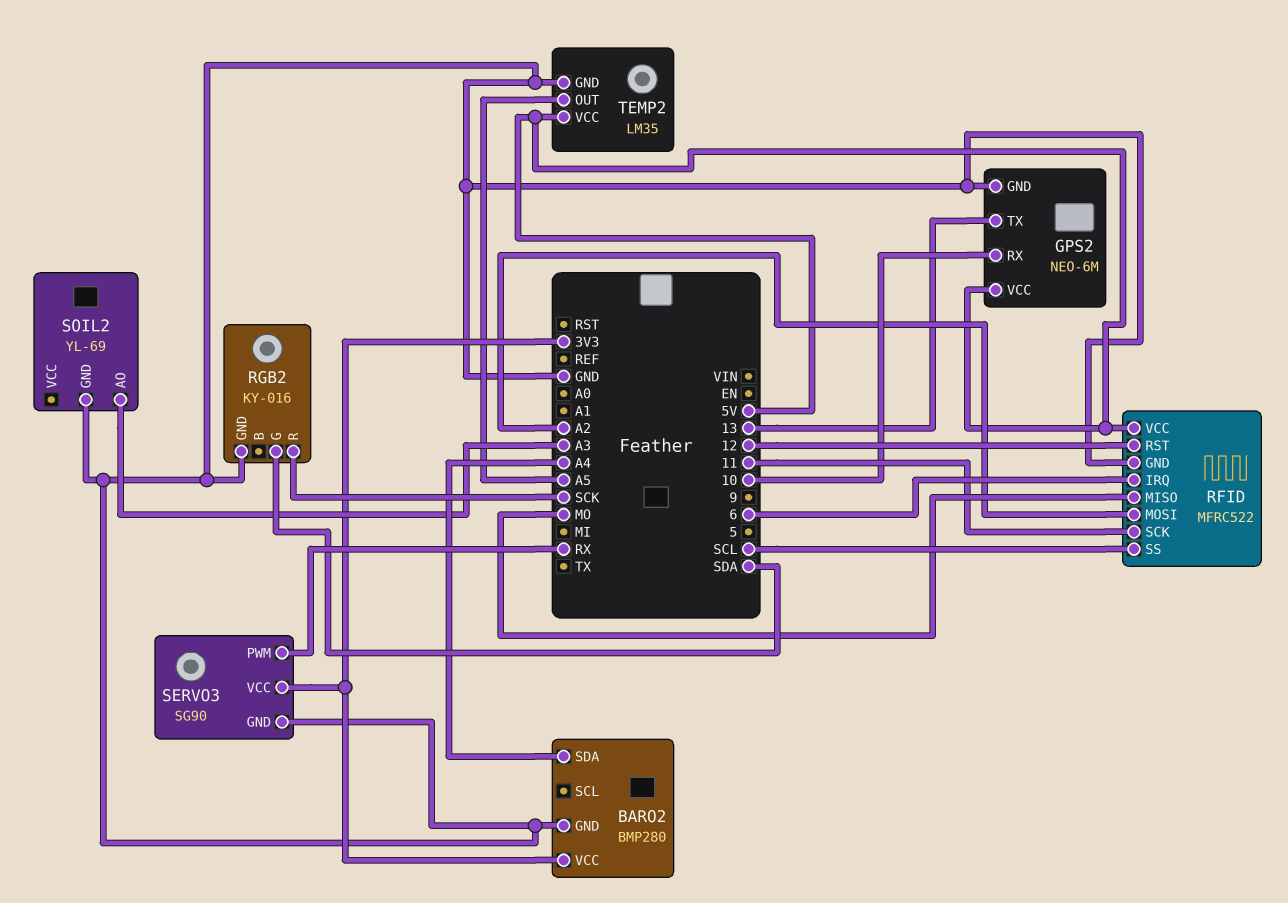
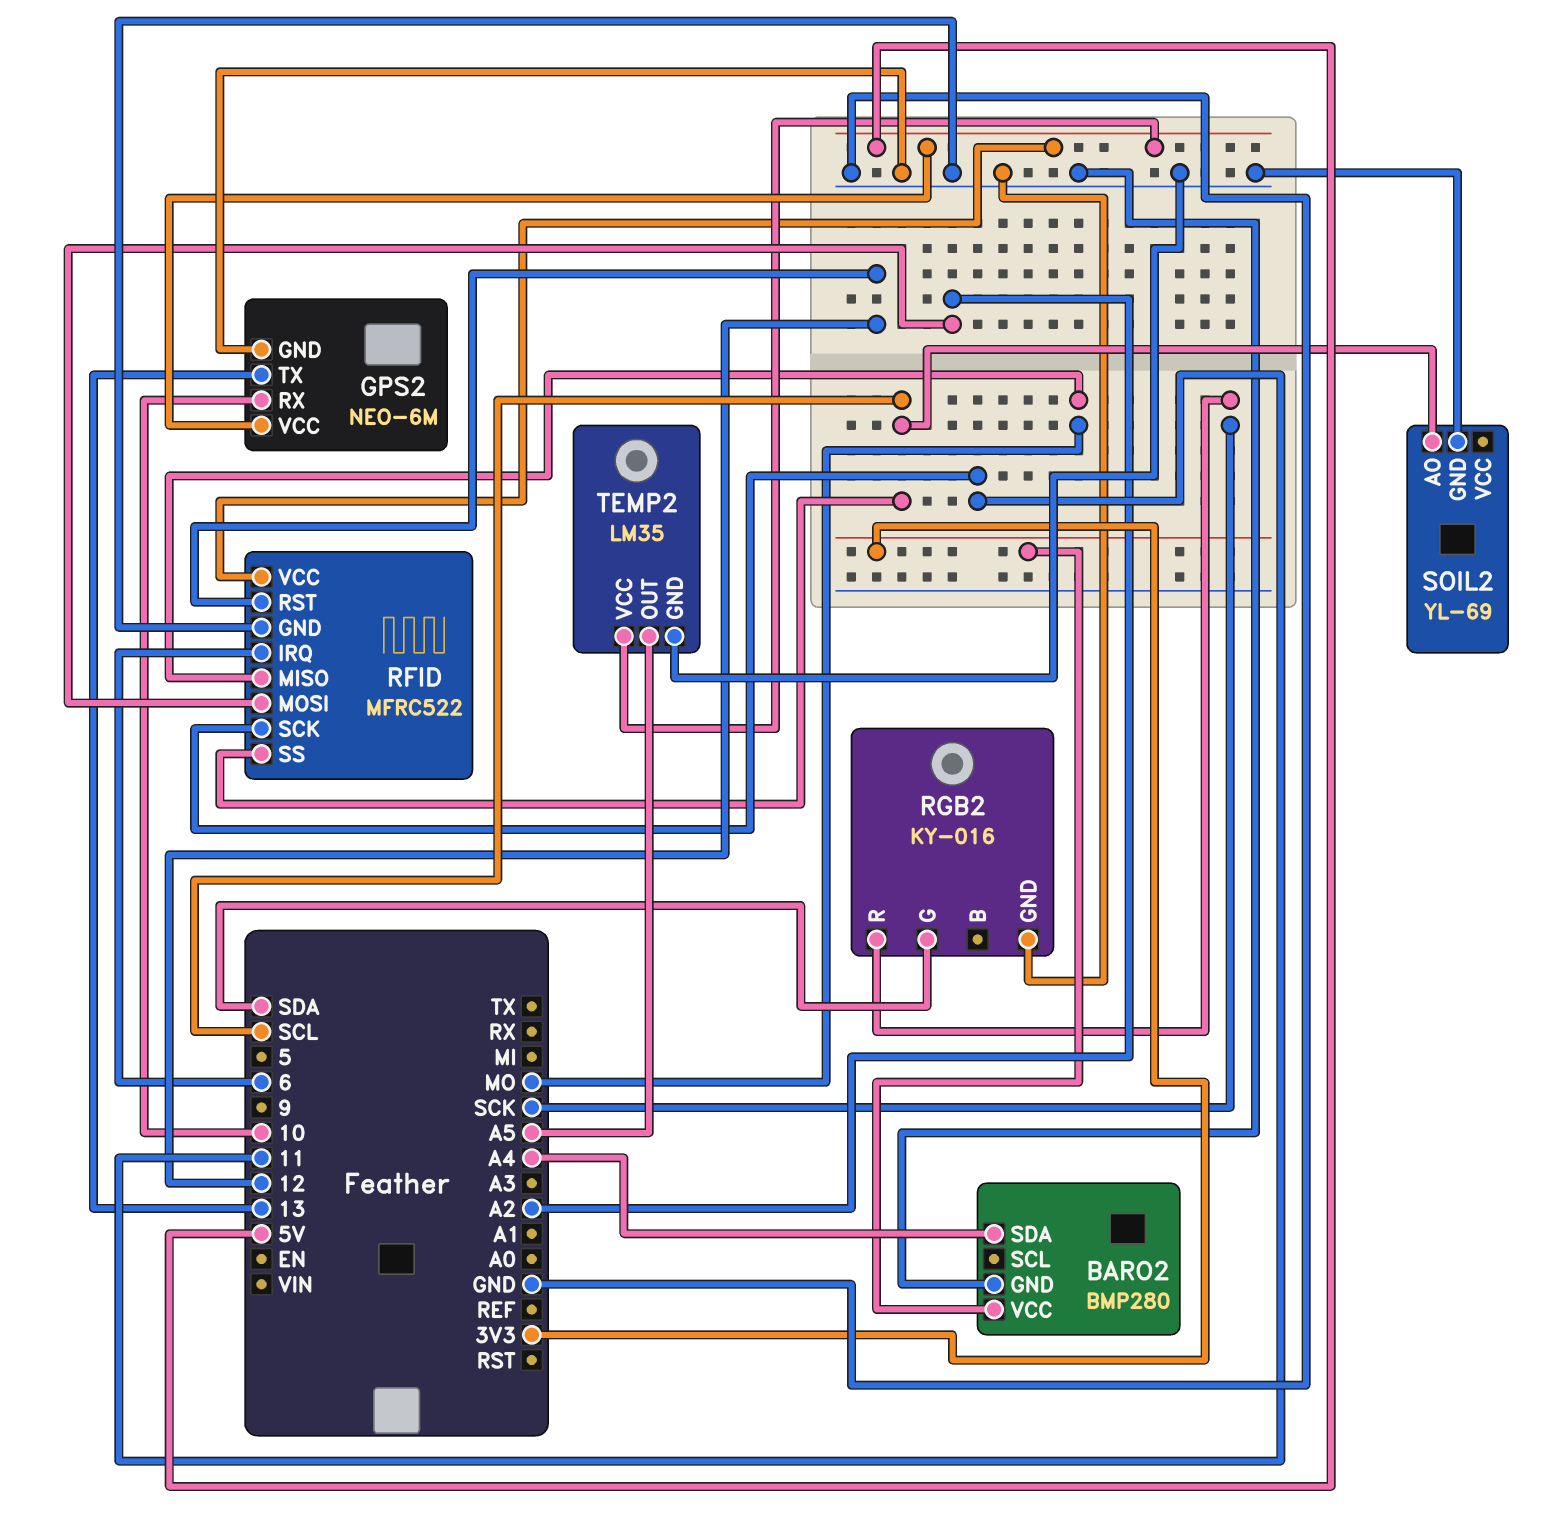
SERVO3: SG90 -> none
SERVO3 pin GND: GND -> none
SERVO3 pin PWM: RX -> none
SERVO3 pin VCC: 3V3 -> none
SOIL2 pin AO: A3 -> SCL

